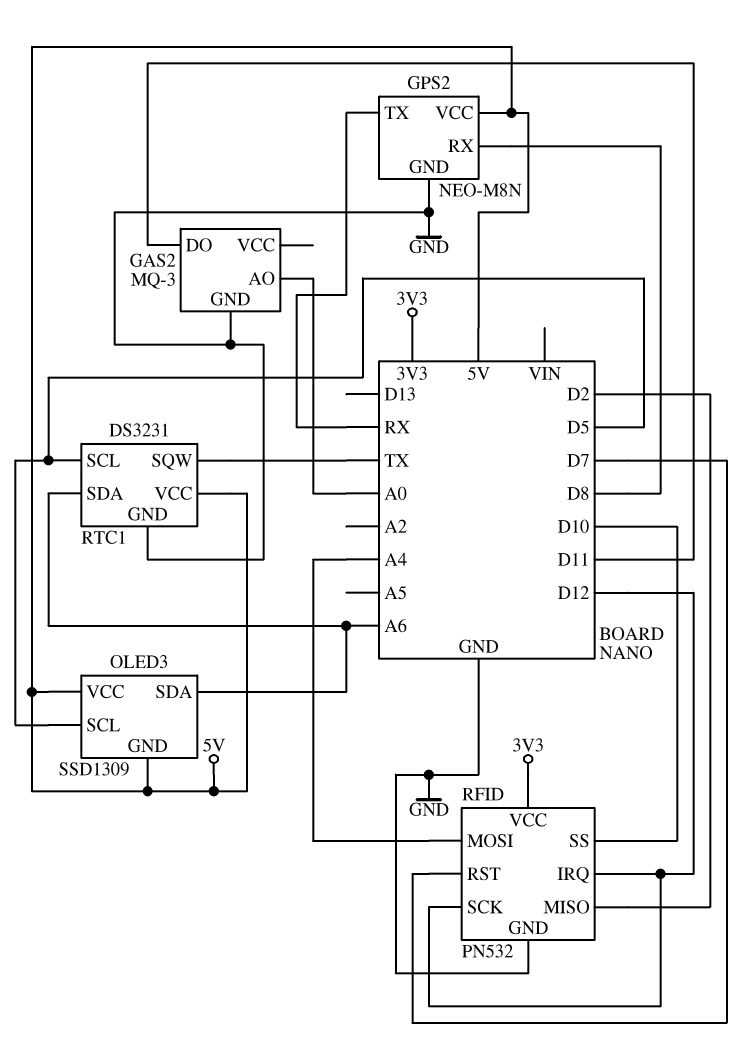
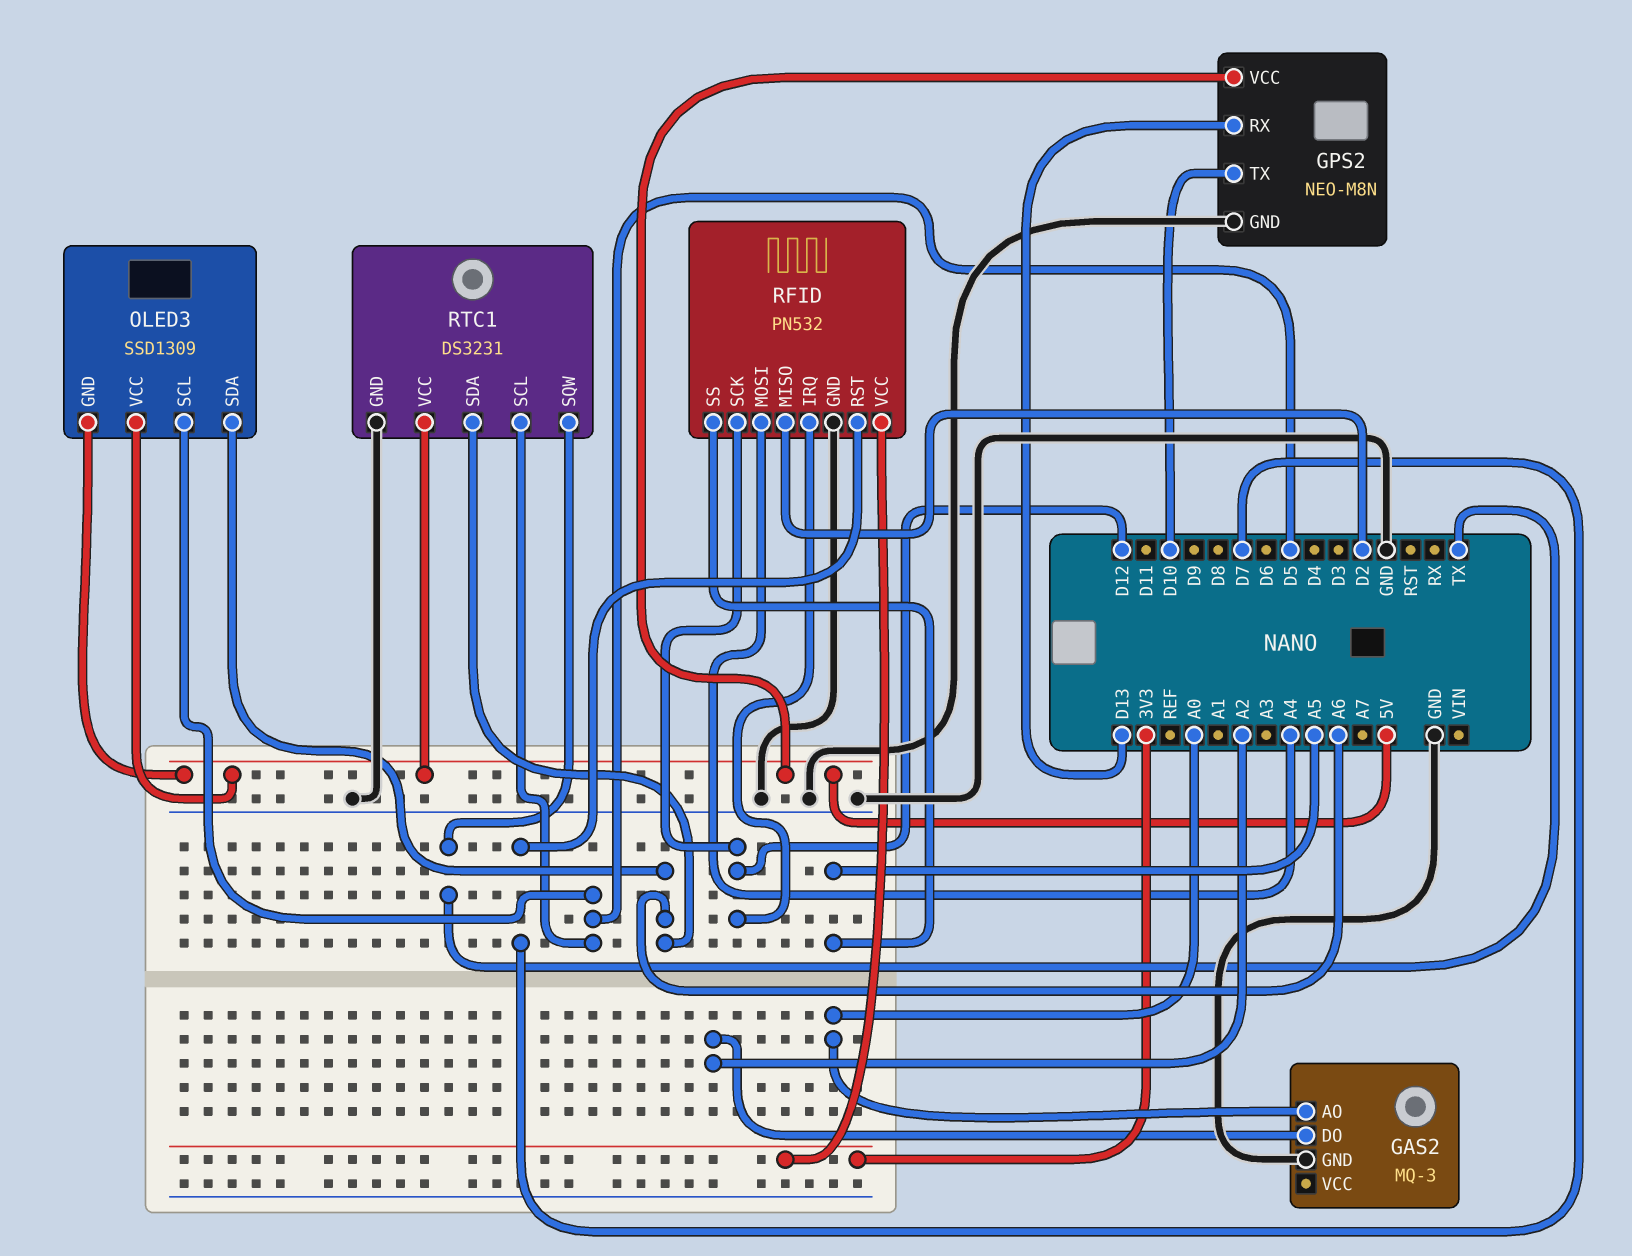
GAS2 pin DO: D11 -> A2
GPS2 pin RX: D8 -> D13
GPS2 pin TX: RX -> D10
RFID pin SS: D10 -> A5

